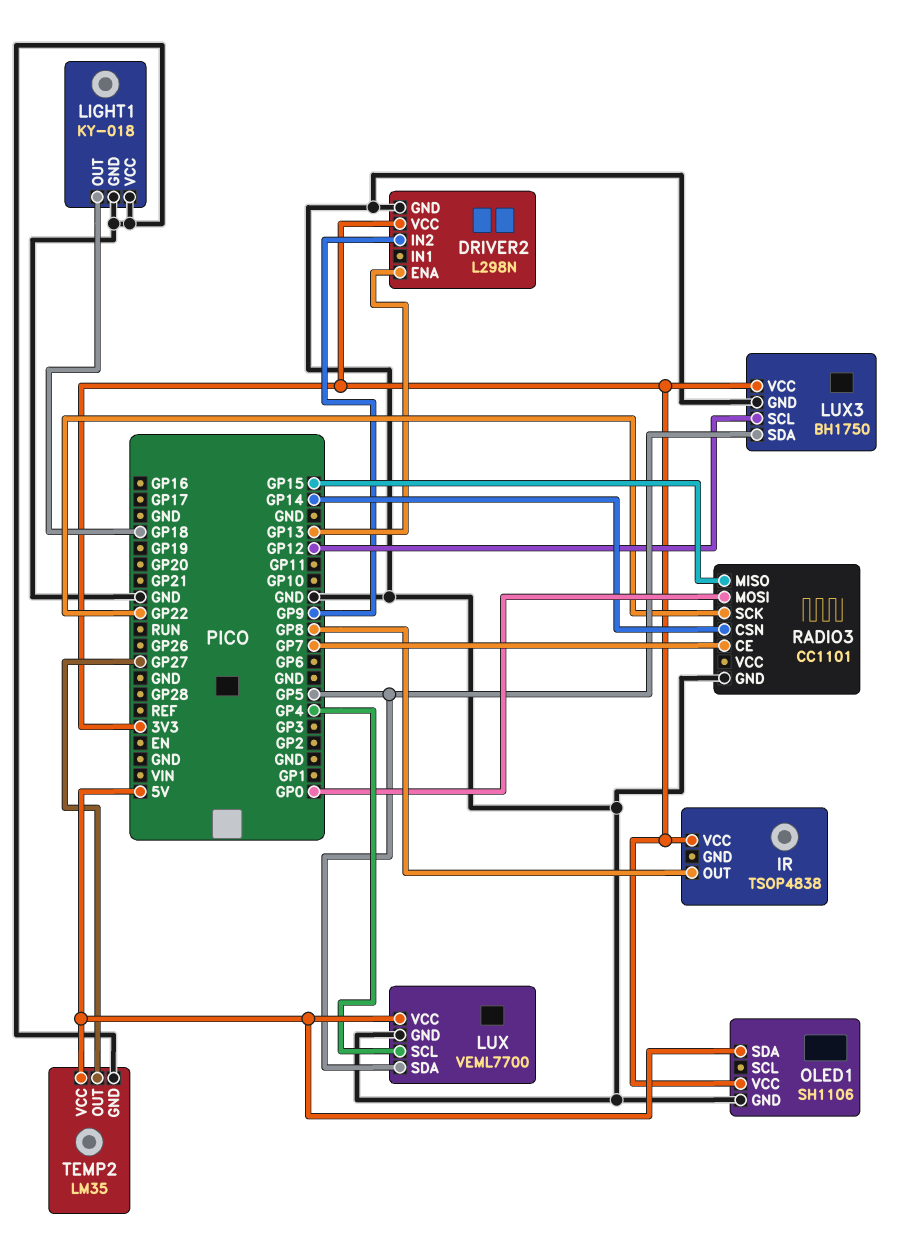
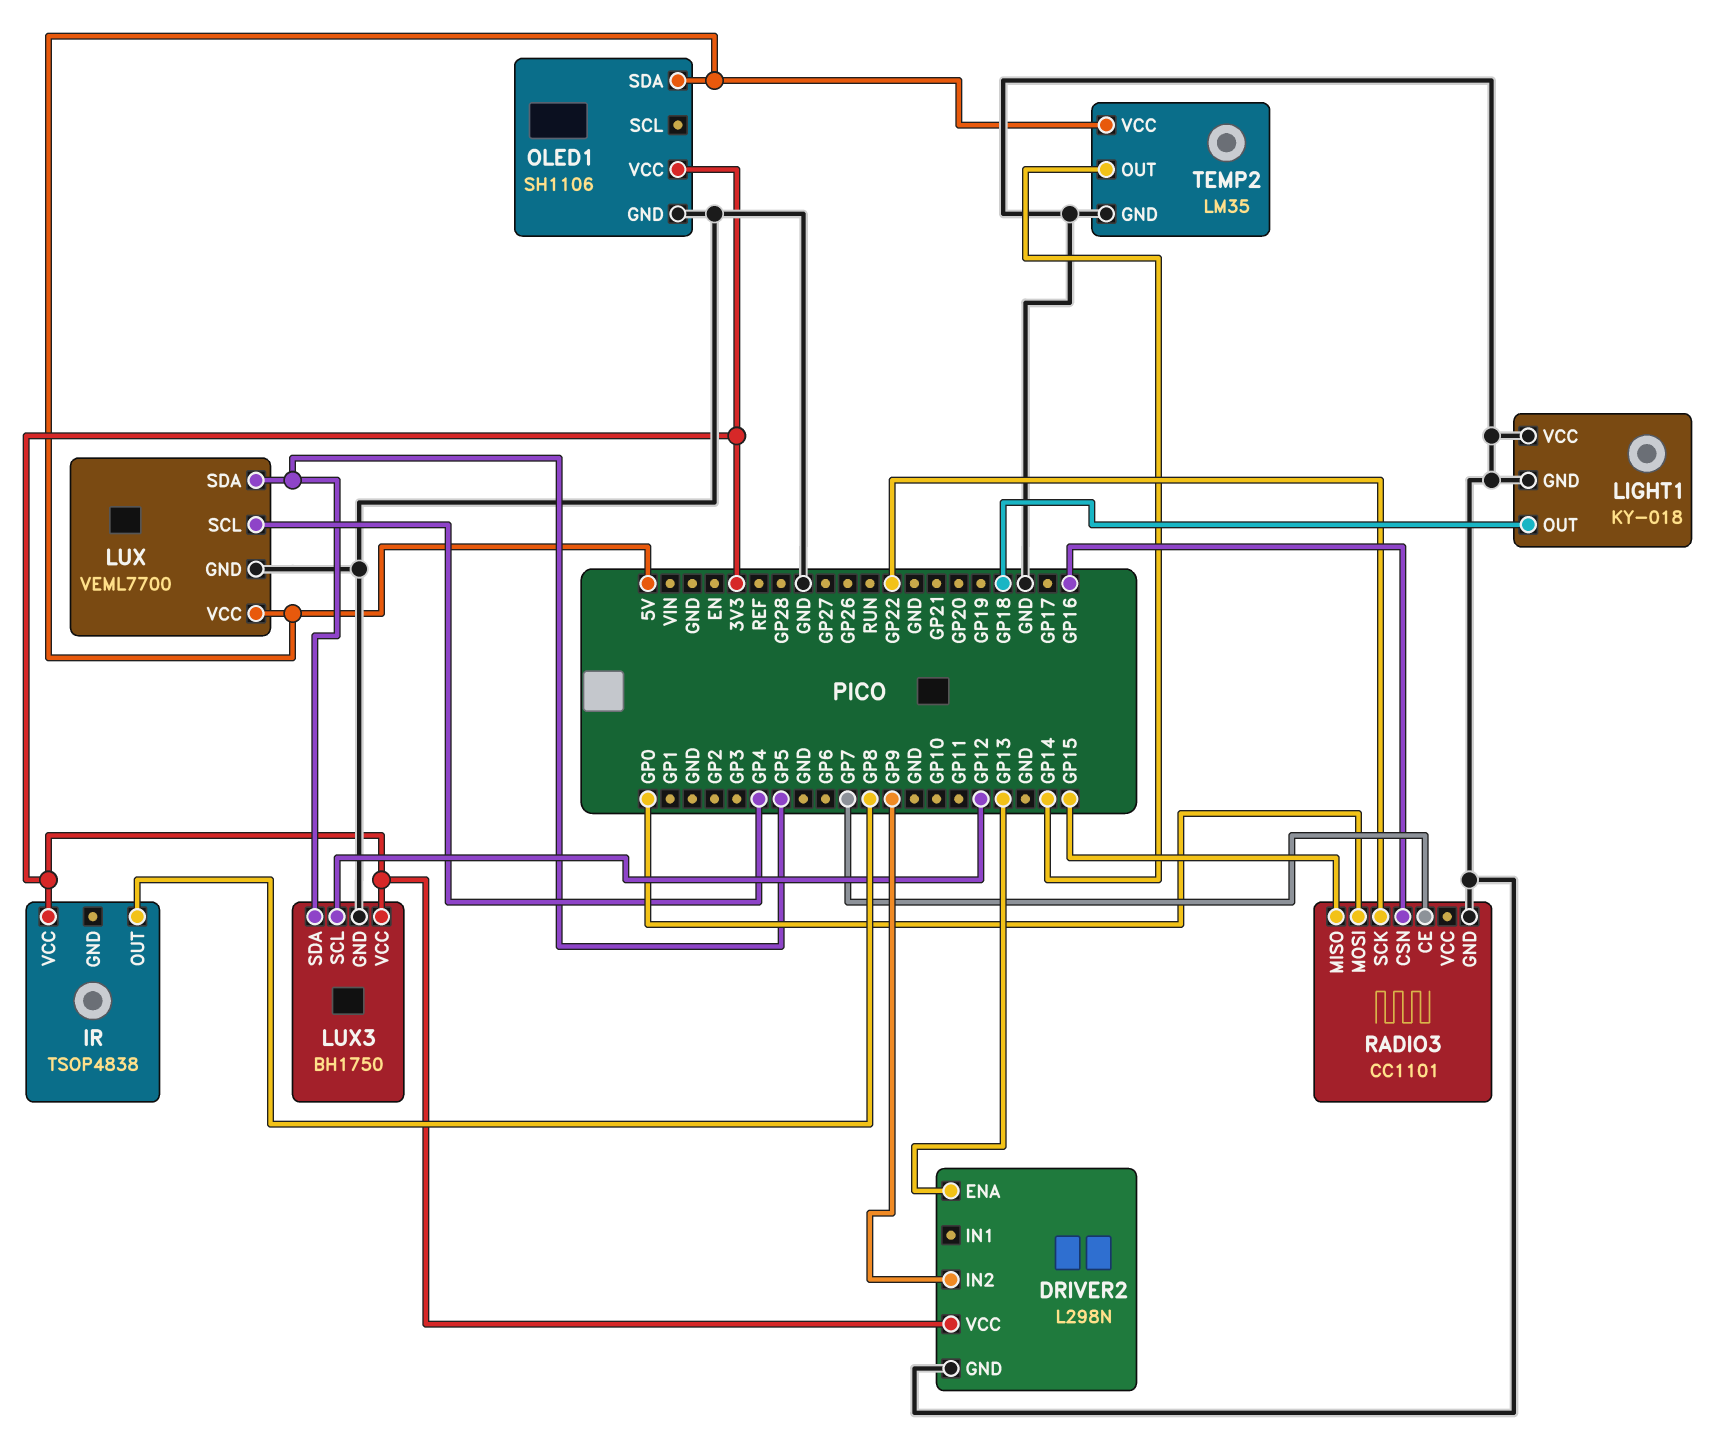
RADIO3 pin CSN: GP14 -> GP16
TEMP2 pin OUT: GP27 -> GP14

